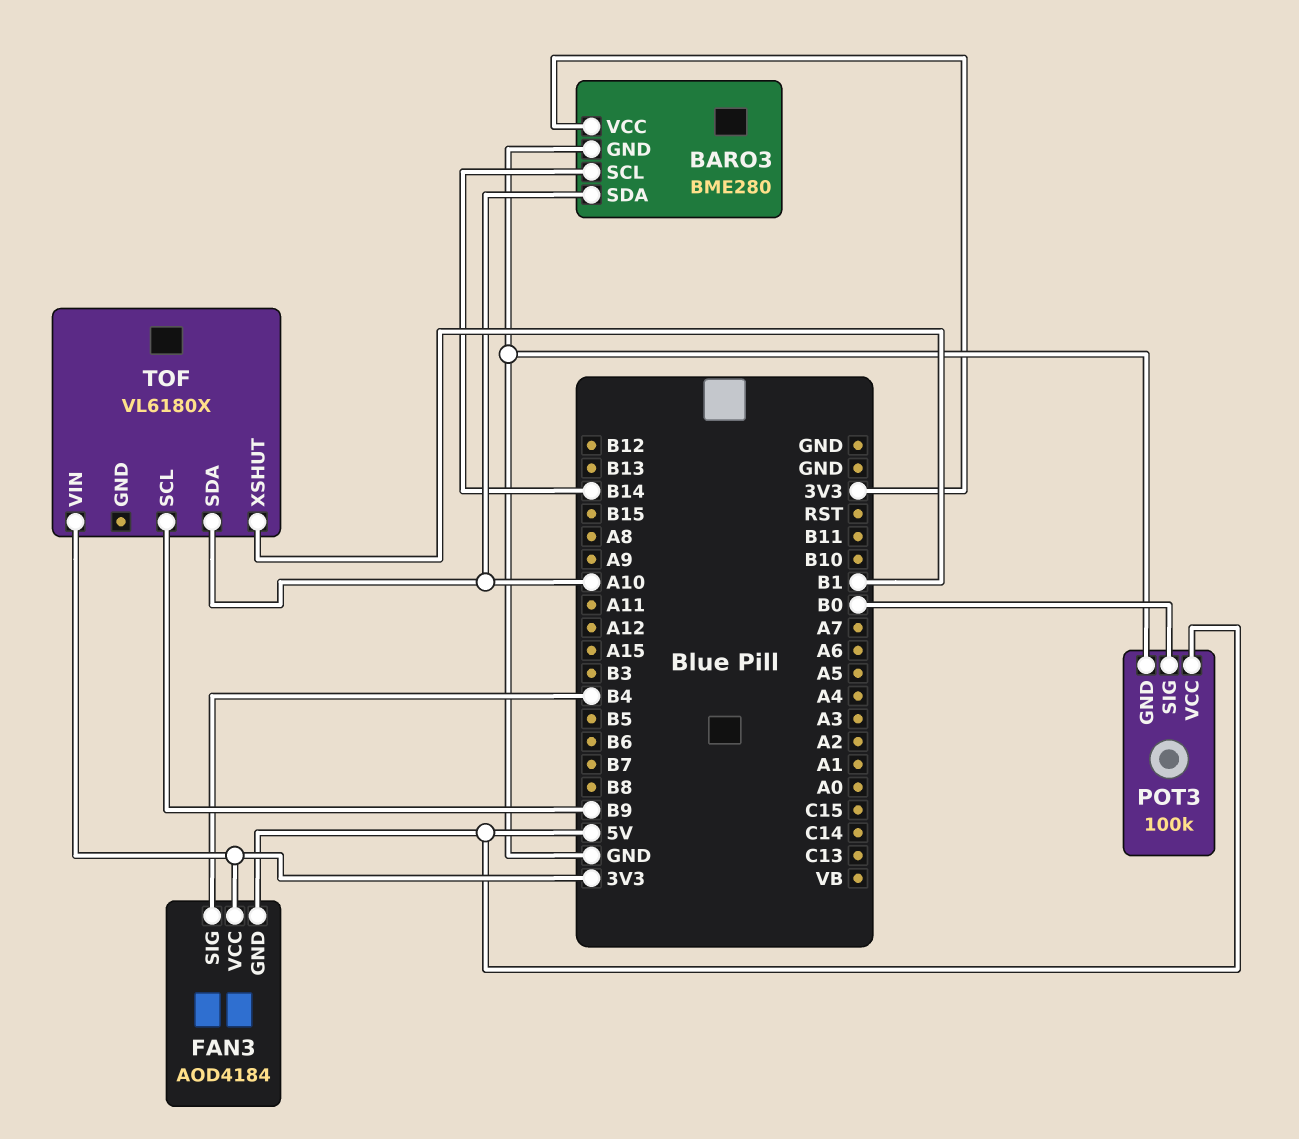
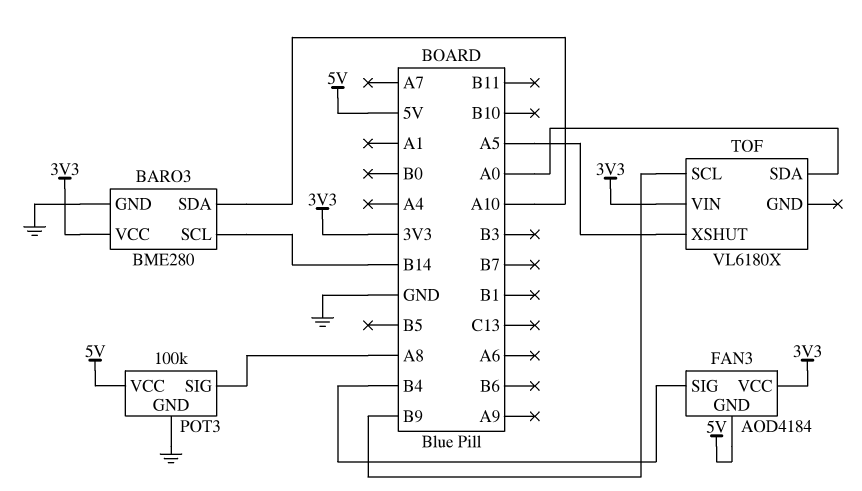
POT3 pin SIG: B0 -> A8
TOF pin SDA: A10 -> A0
TOF pin XSHUT: B1 -> A5

